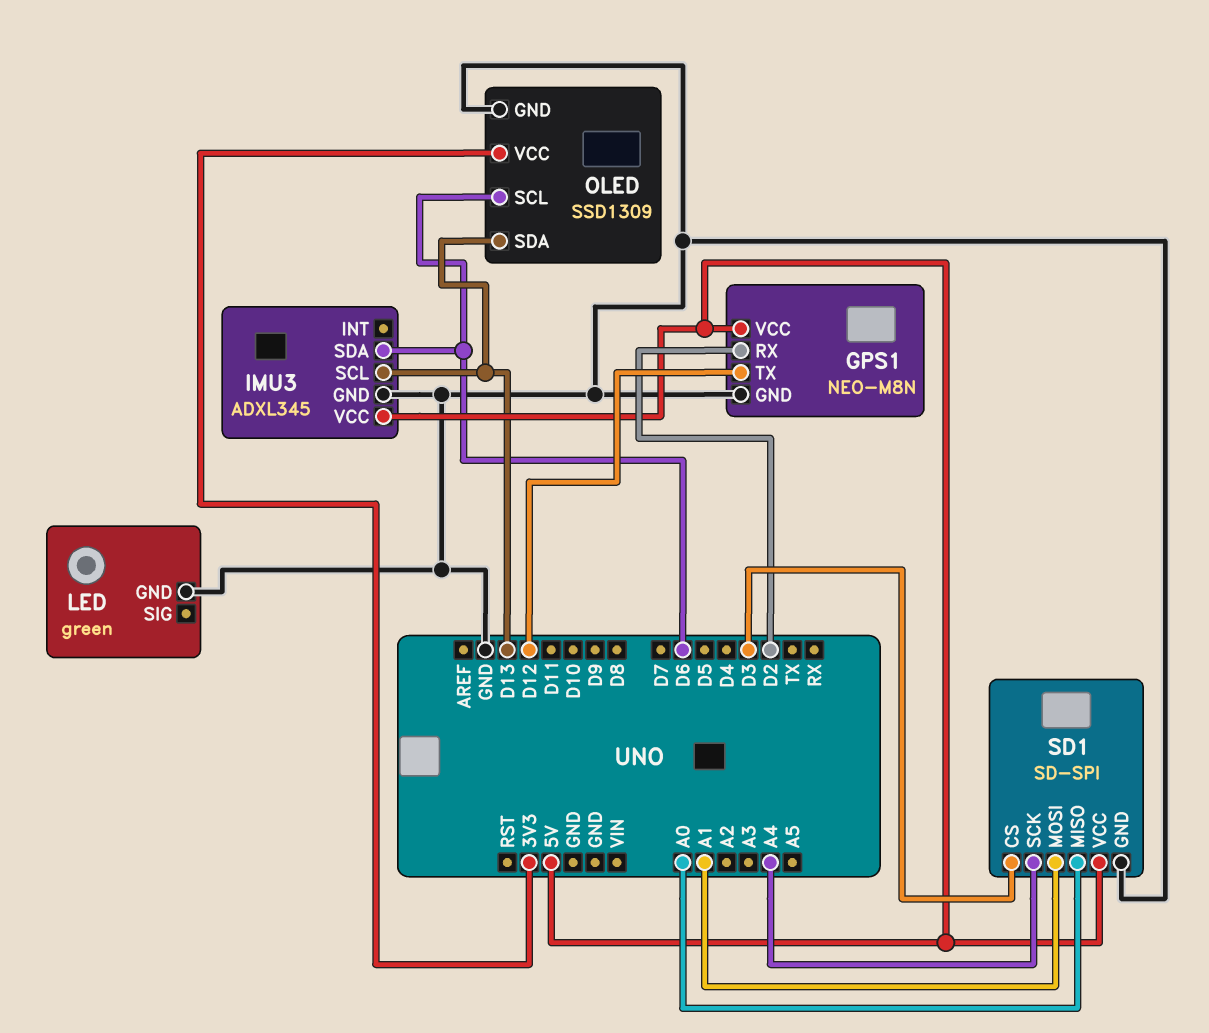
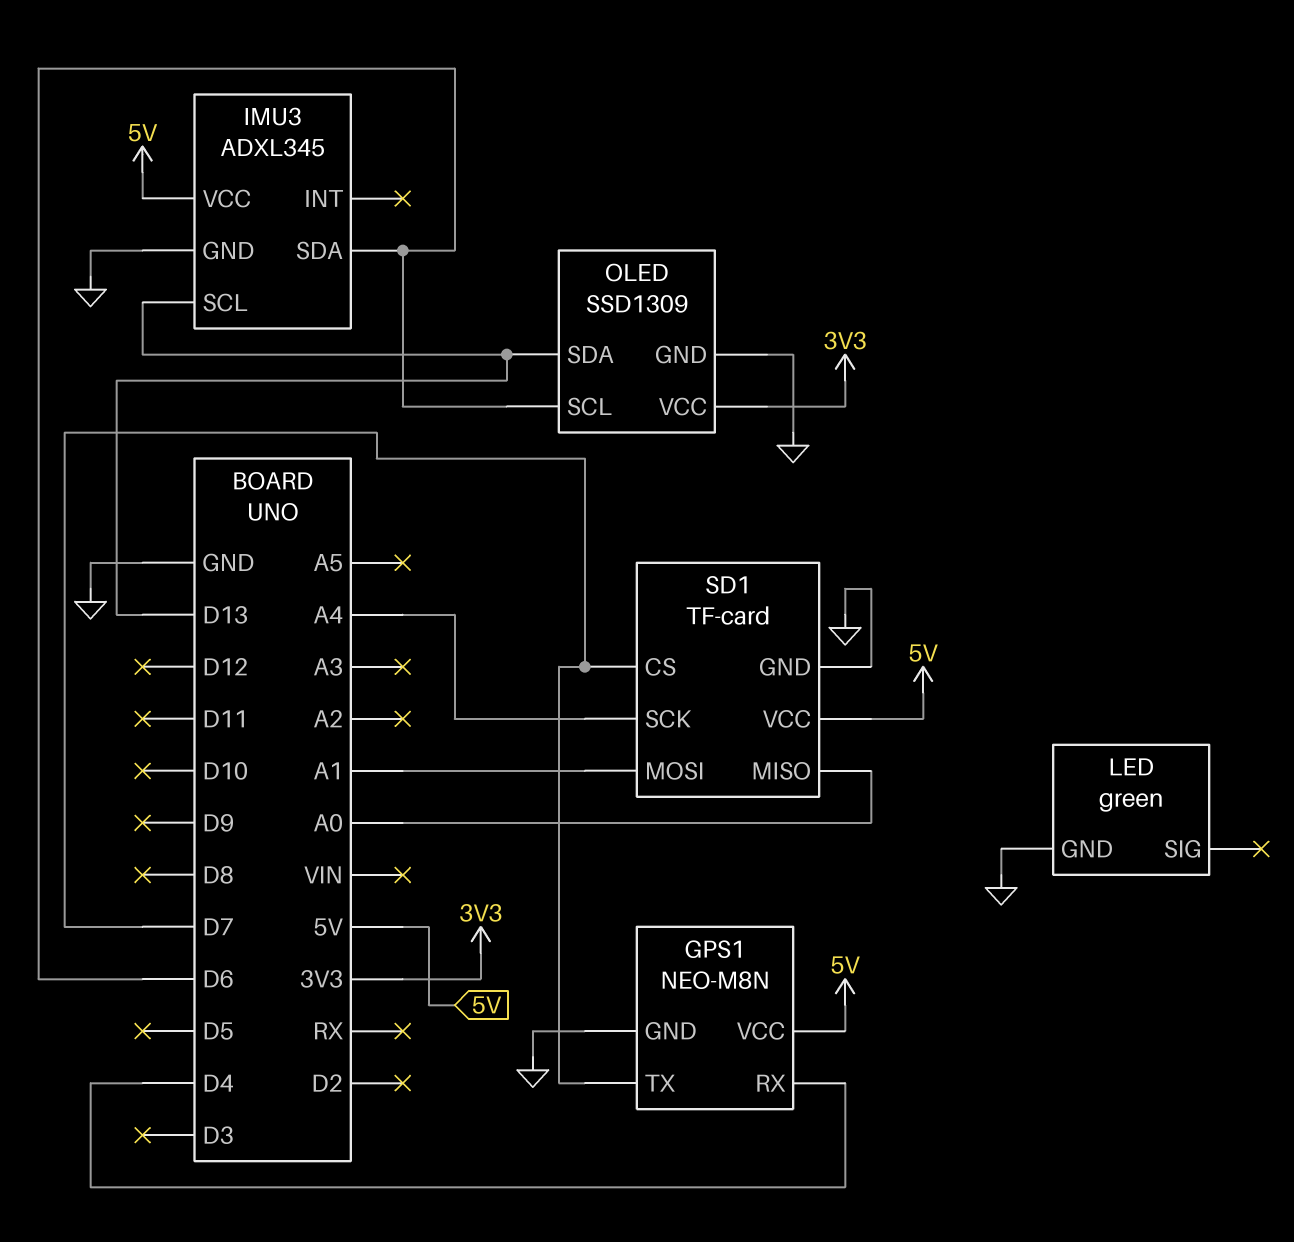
GPS1 pin RX: D2 -> D4
GPS1 pin TX: D12 -> D7
SD1: SD-SPI -> TF-card
SD1 pin CS: D3 -> D7

